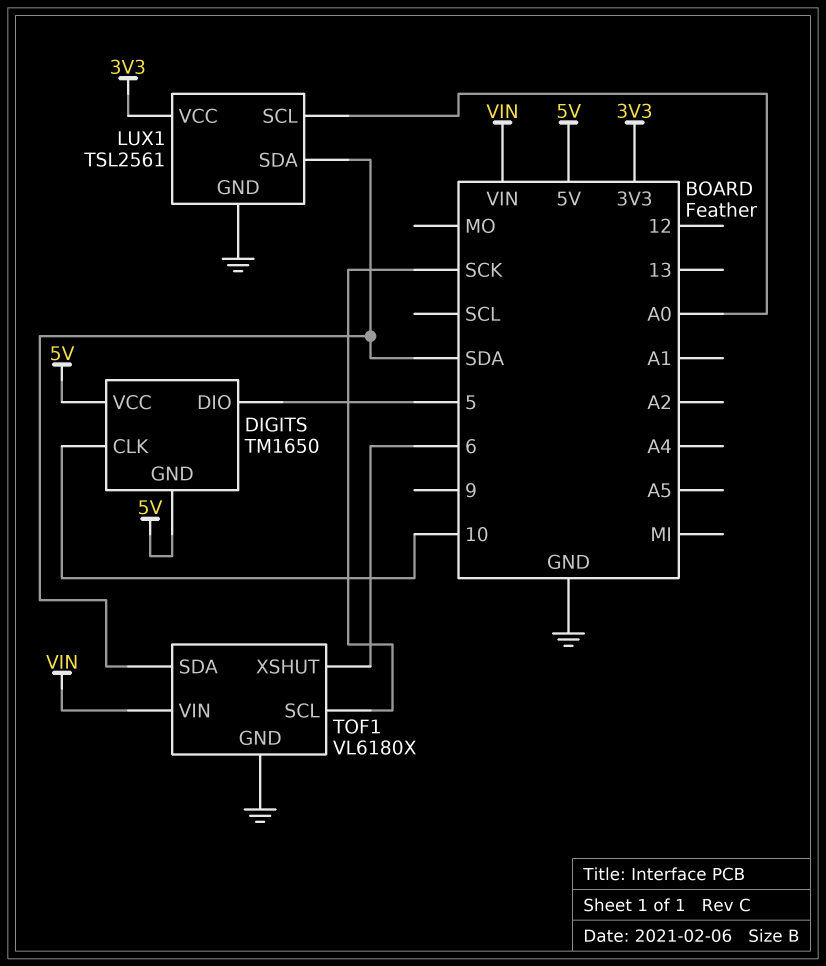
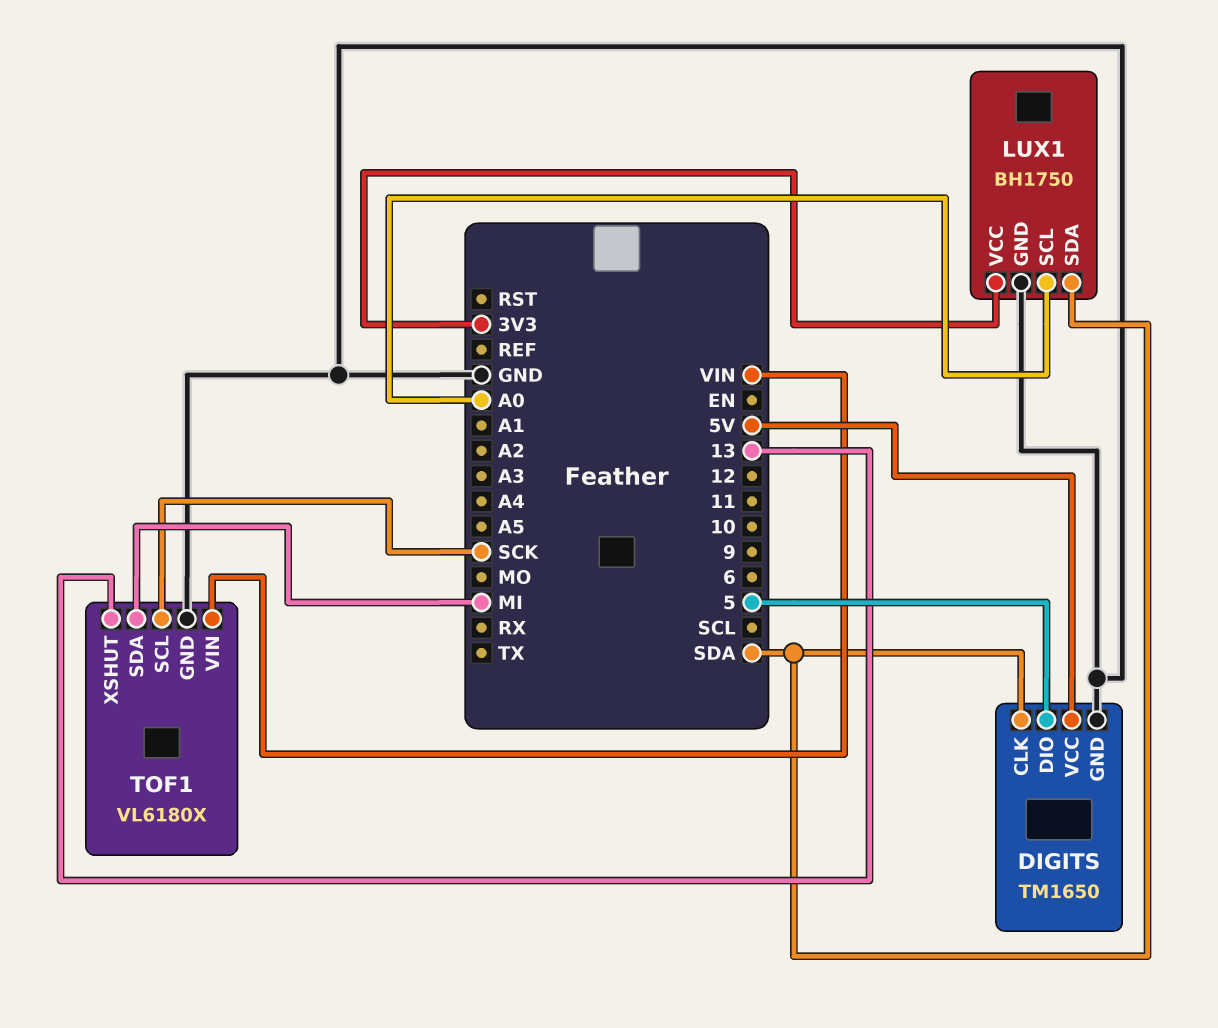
DIGITS pin CLK: 10 -> SDA
DIGITS pin GND: 5V -> GND
LUX1: TSL2561 -> BH1750
TOF1 pin SDA: SDA -> MI
TOF1 pin XSHUT: 6 -> 13

